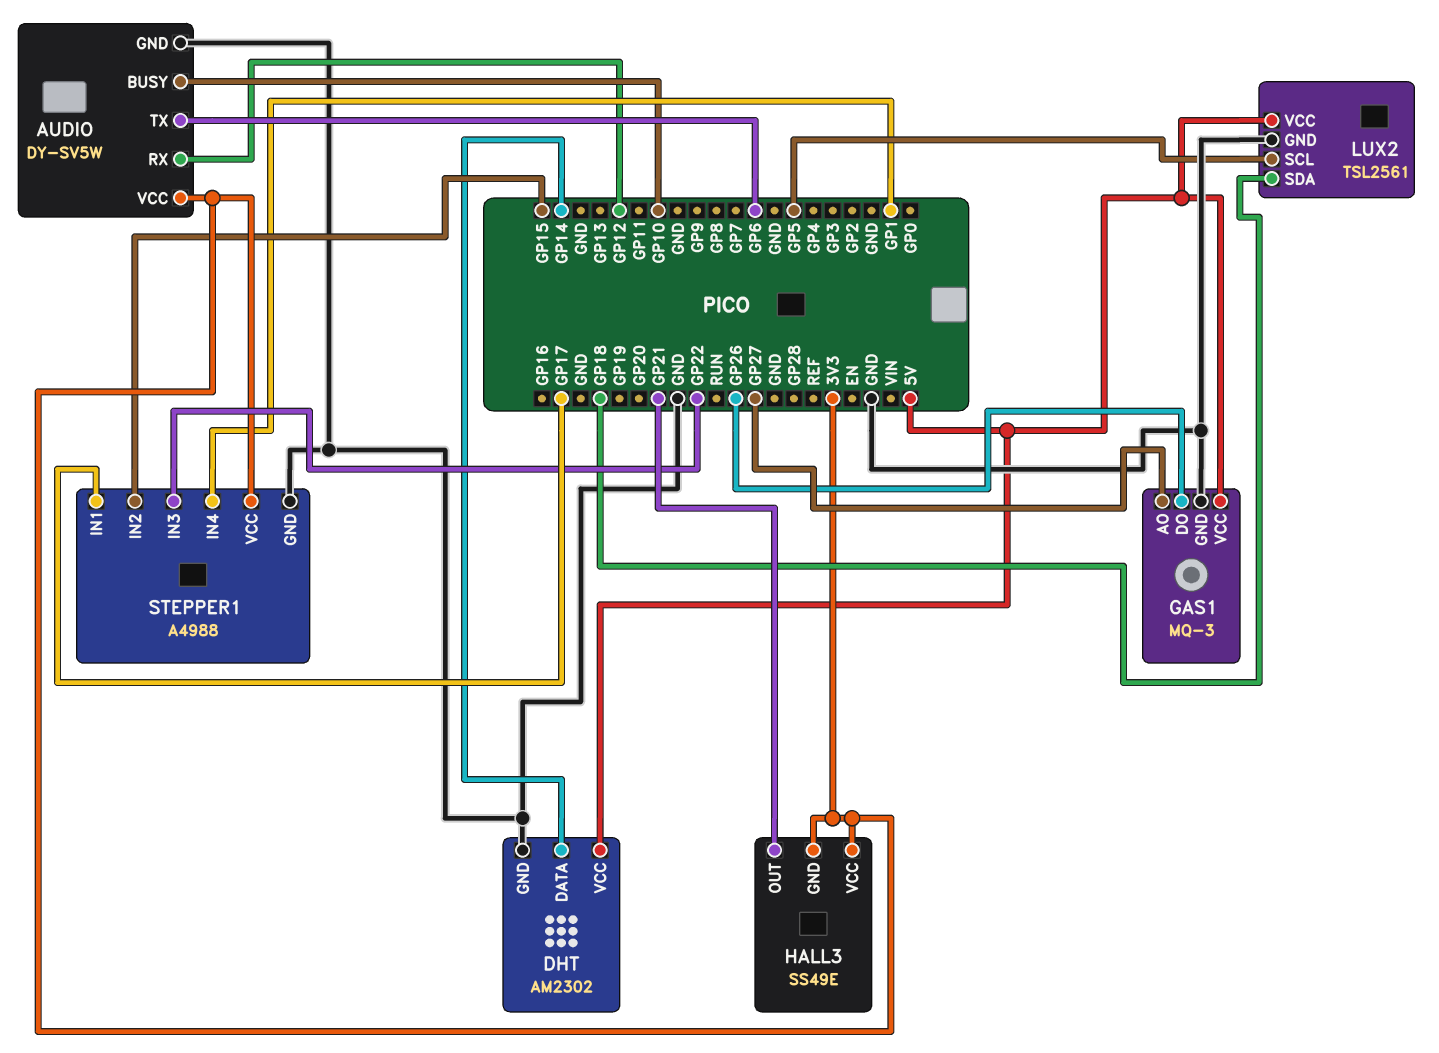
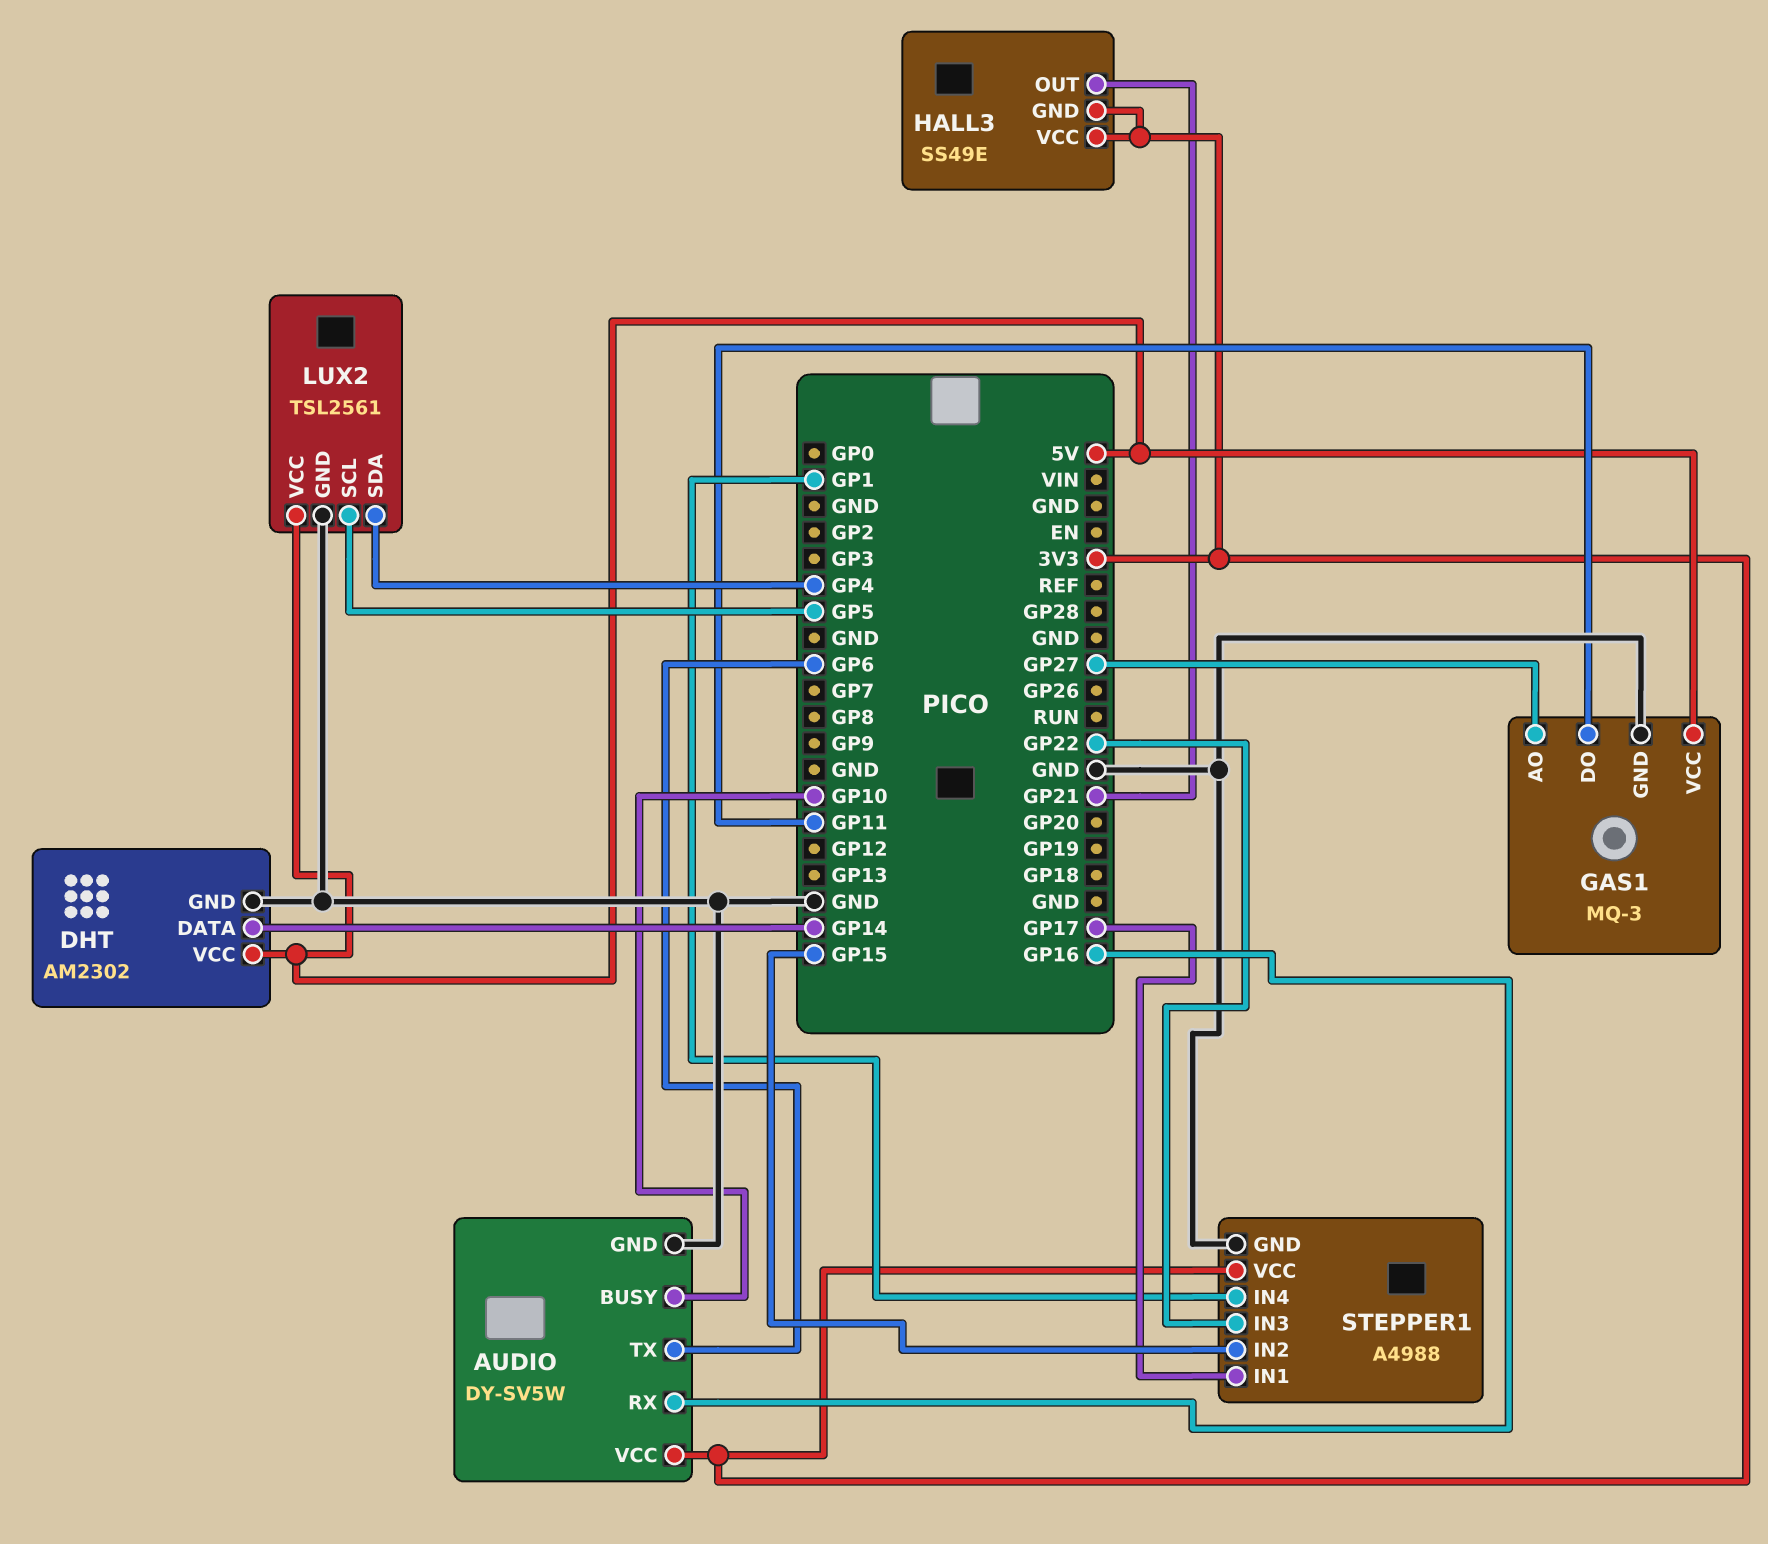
AUDIO pin RX: GP12 -> GP16
GAS1 pin DO: GP26 -> GP11
LUX2 pin SDA: GP18 -> GP4

